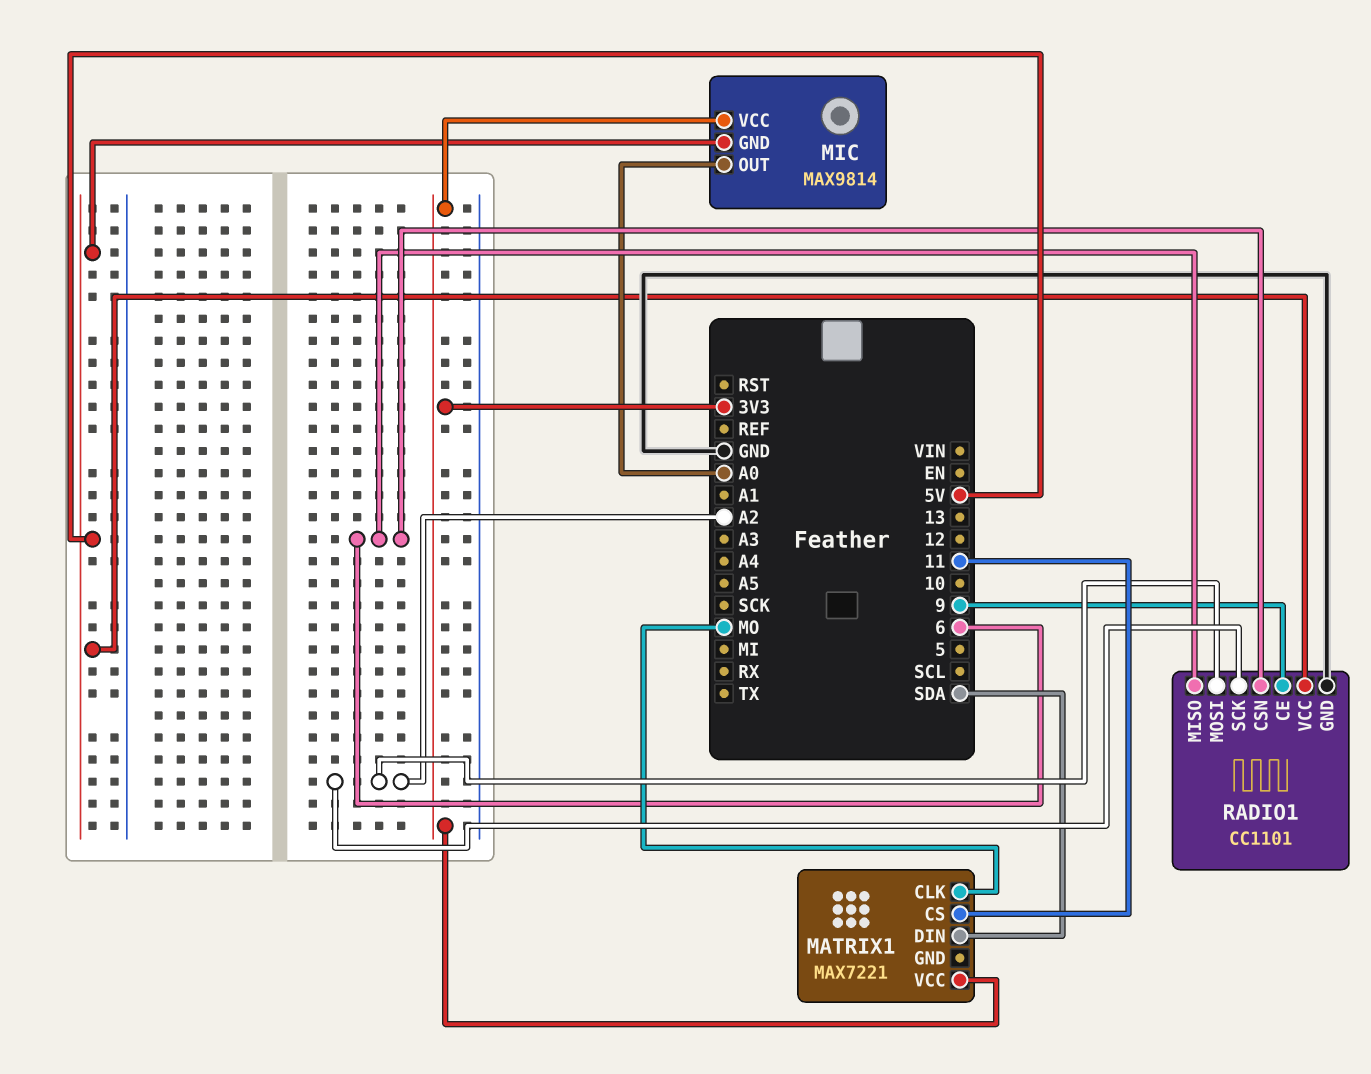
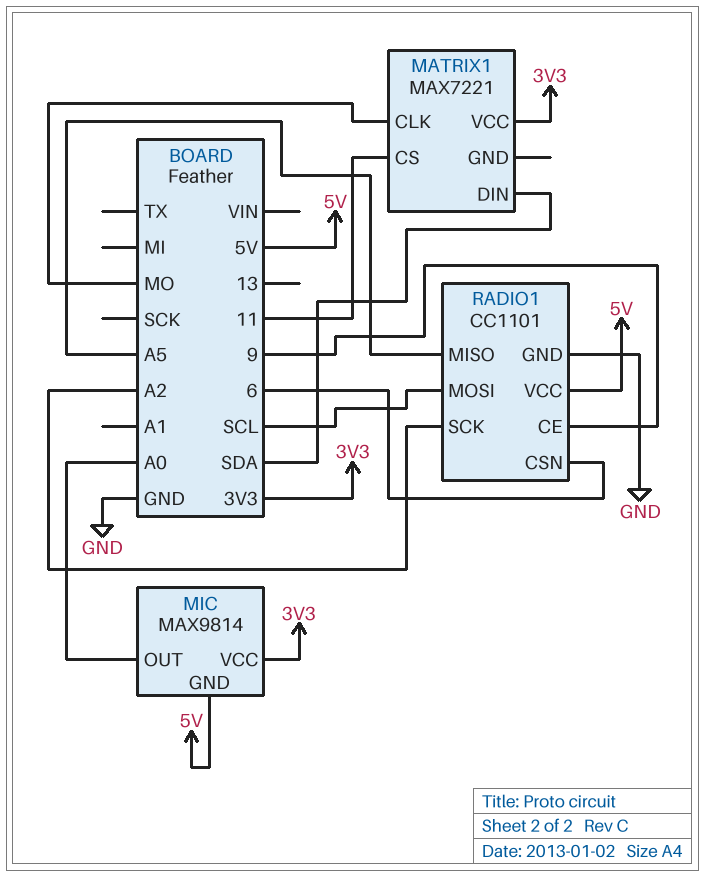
RADIO1 pin MISO: 6 -> A5
RADIO1 pin MOSI: A2 -> SCL

